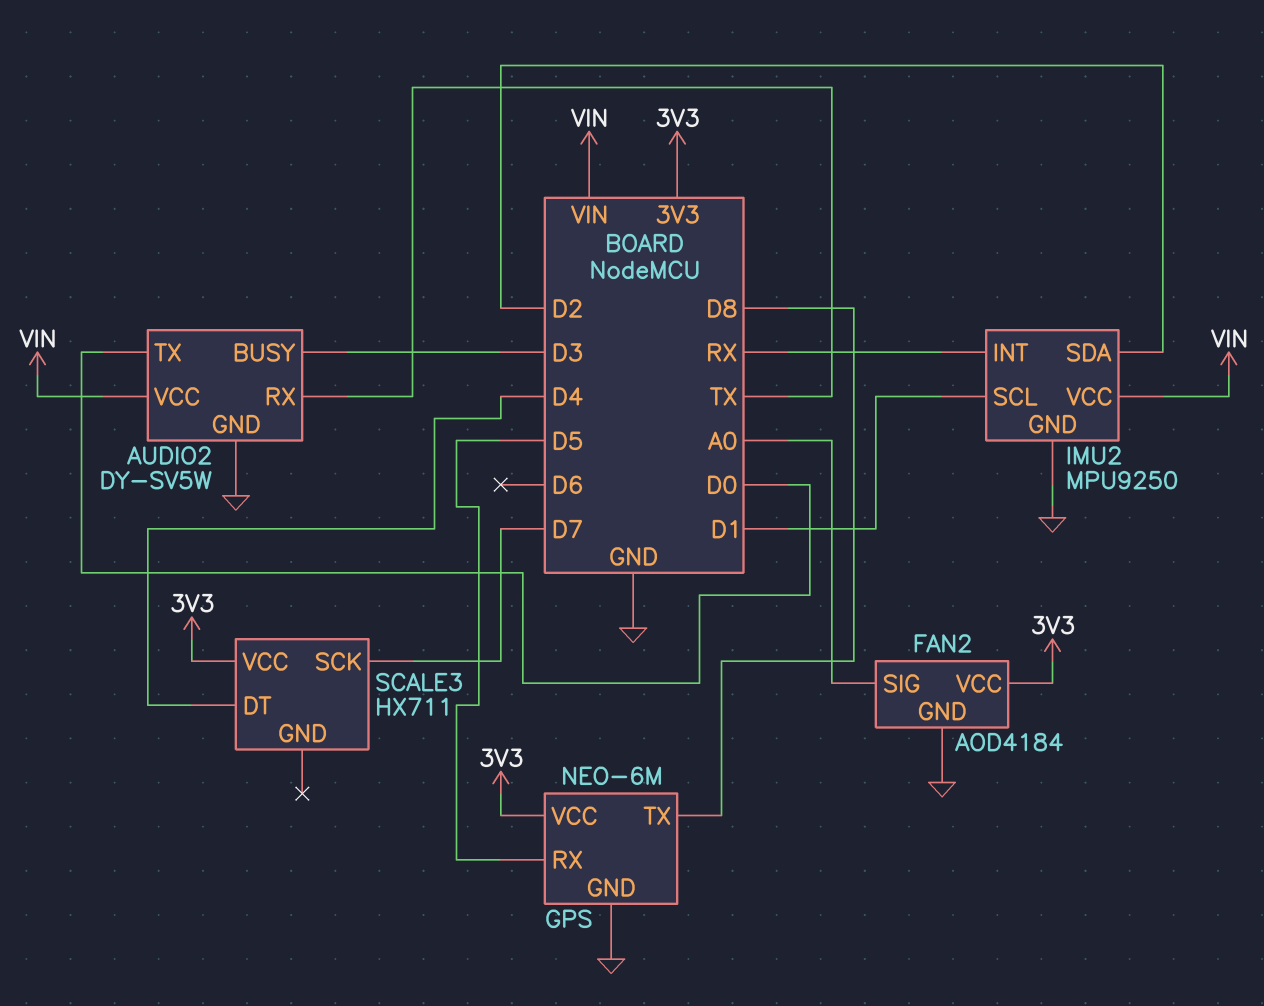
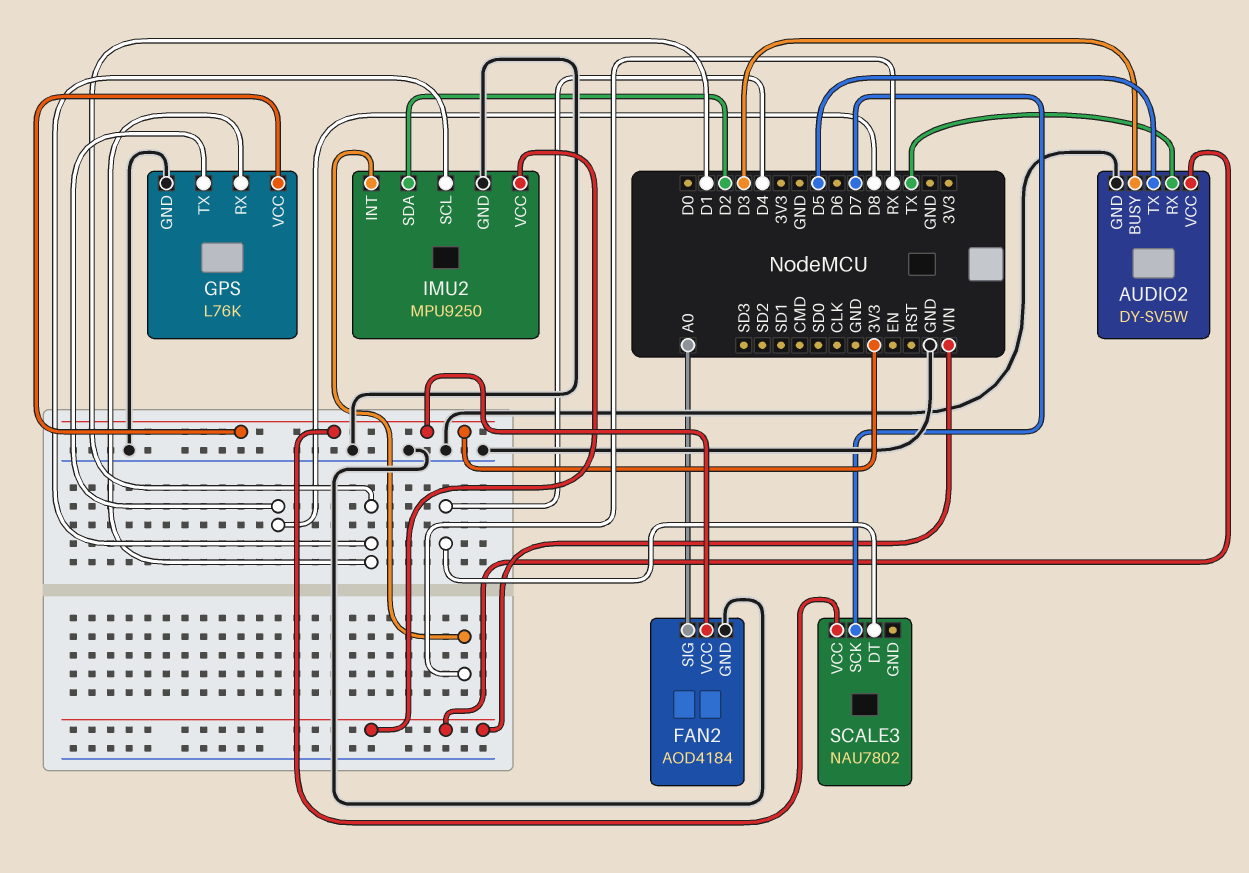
AUDIO2 pin TX: D0 -> D5
GPS: NEO-6M -> L76K
GPS pin RX: D5 -> D1
SCALE3: HX711 -> NAU7802

